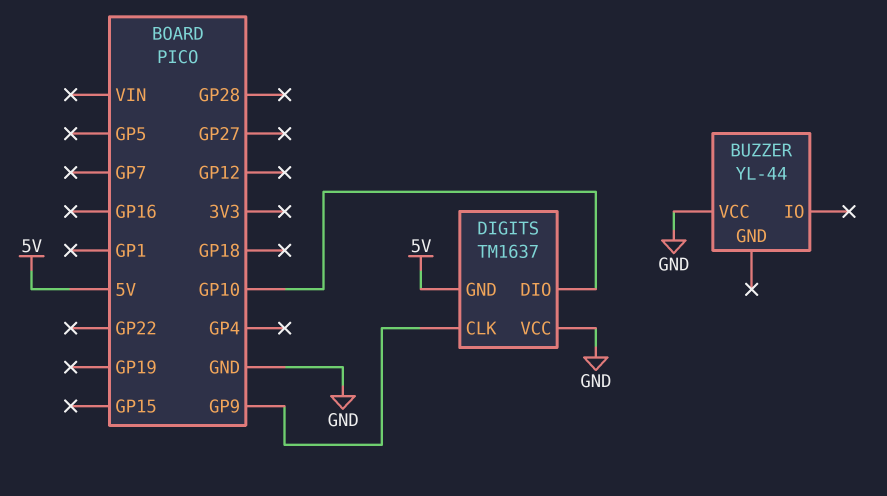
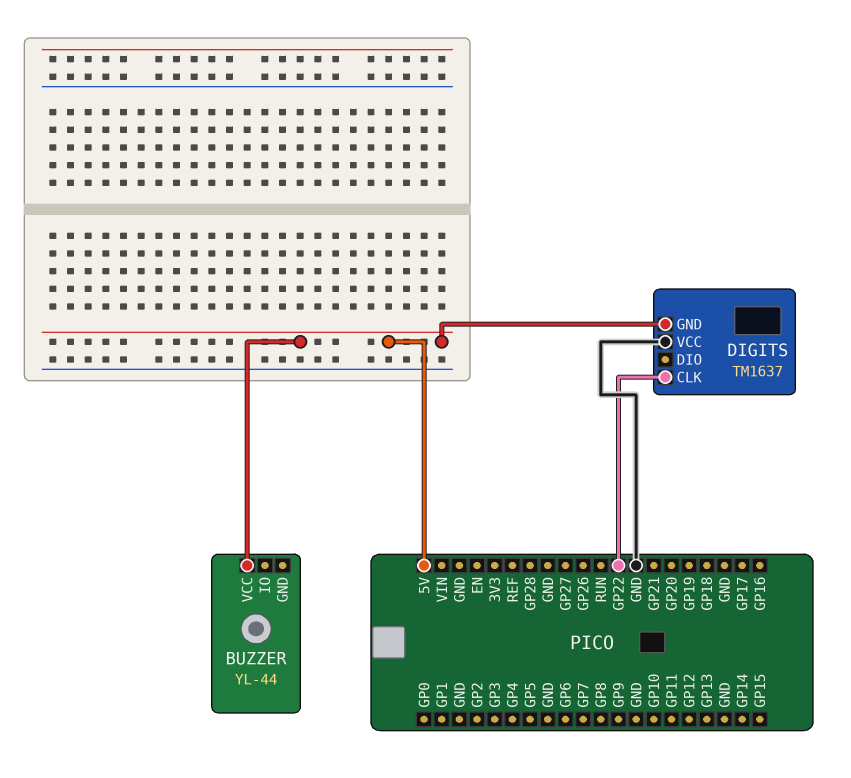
BUZZER pin VCC: GND -> 5V
DIGITS pin CLK: GP9 -> GP22
DIGITS pin DIO: GP10 -> none

